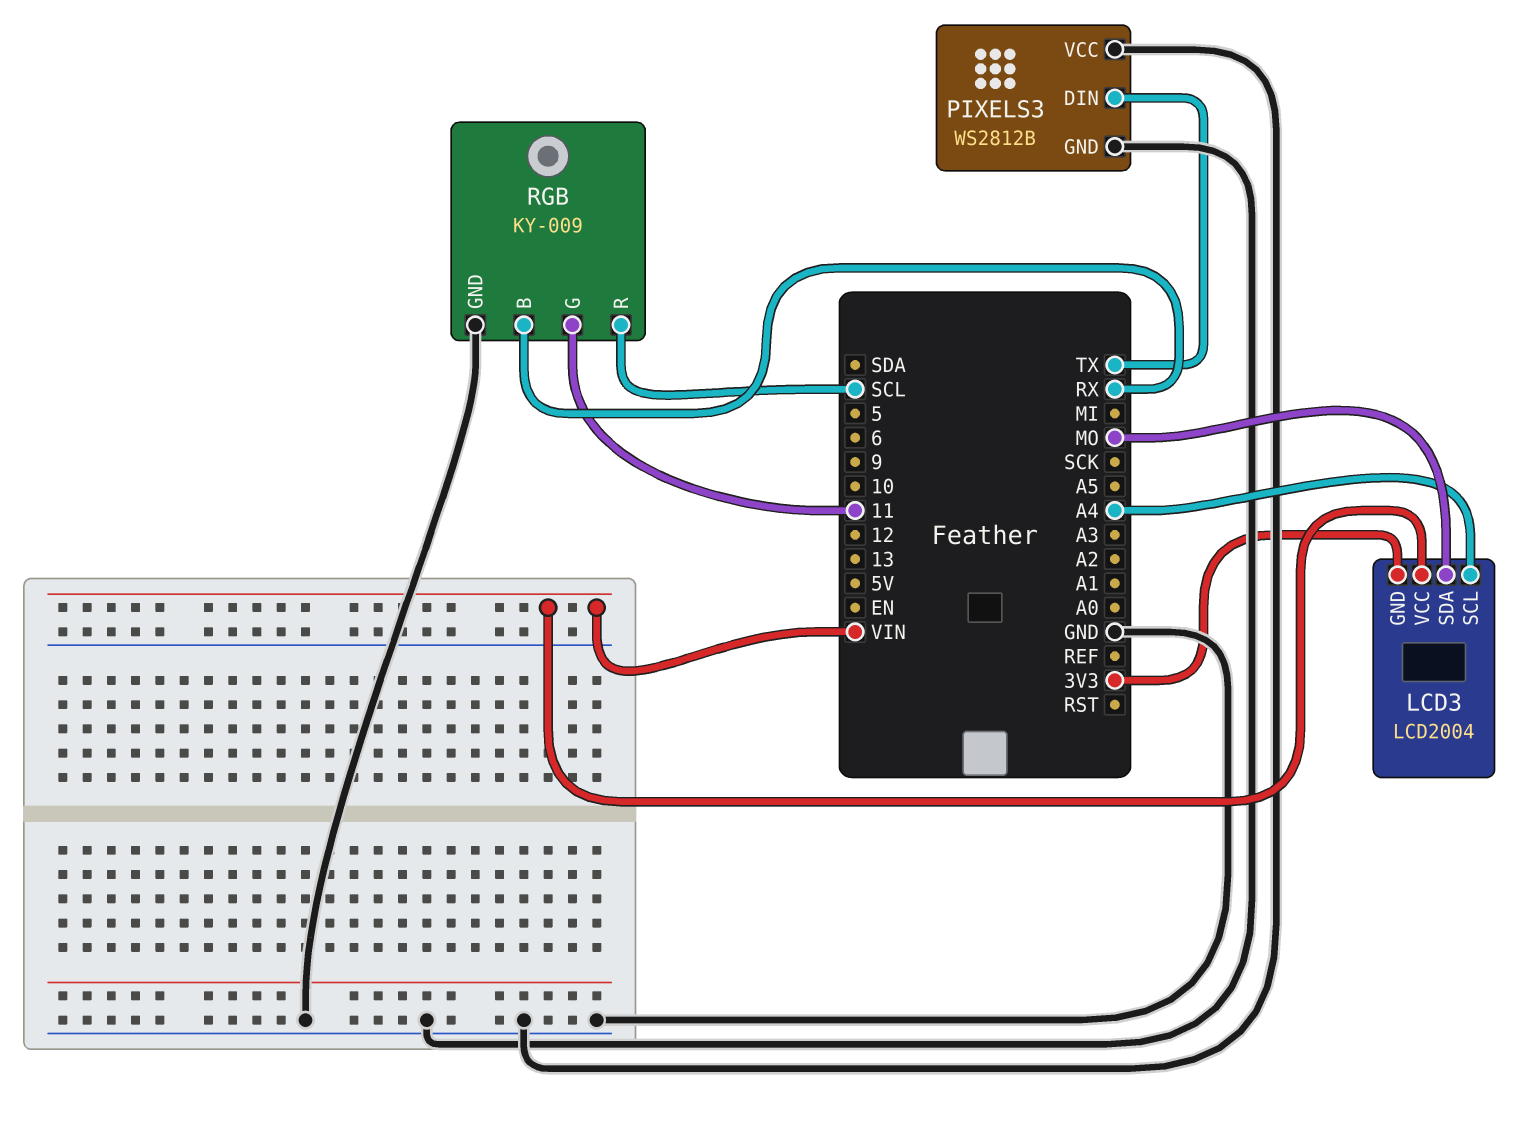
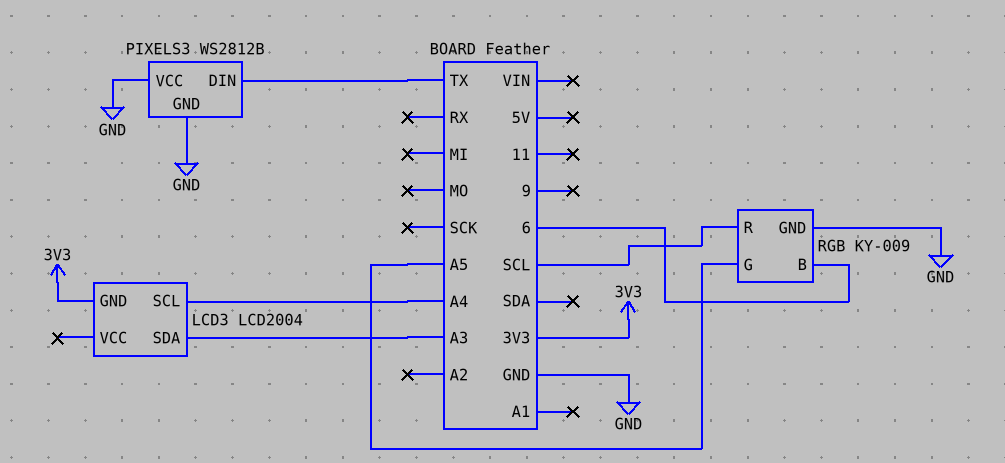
LCD3 pin SDA: MO -> A3
LCD3 pin VCC: VIN -> none
RGB pin B: RX -> 6
RGB pin G: 11 -> A5

